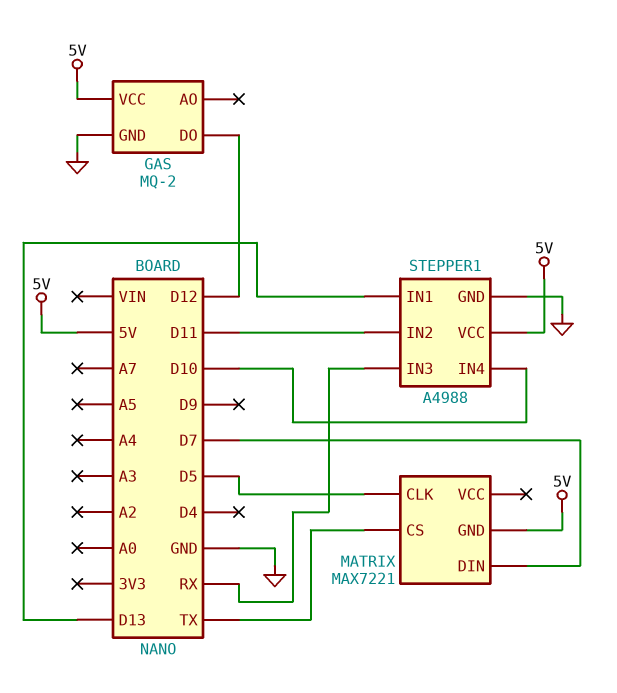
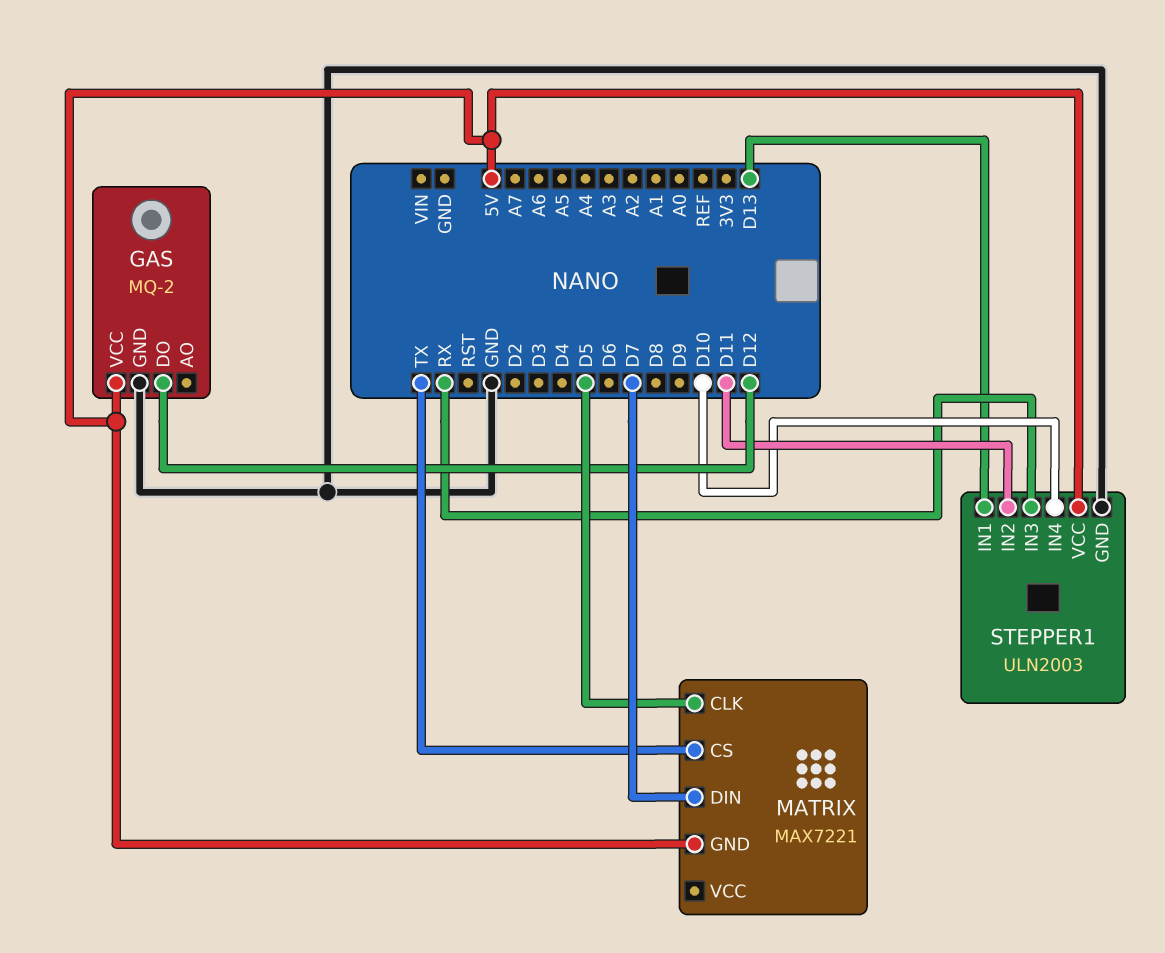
STEPPER1: A4988 -> ULN2003

